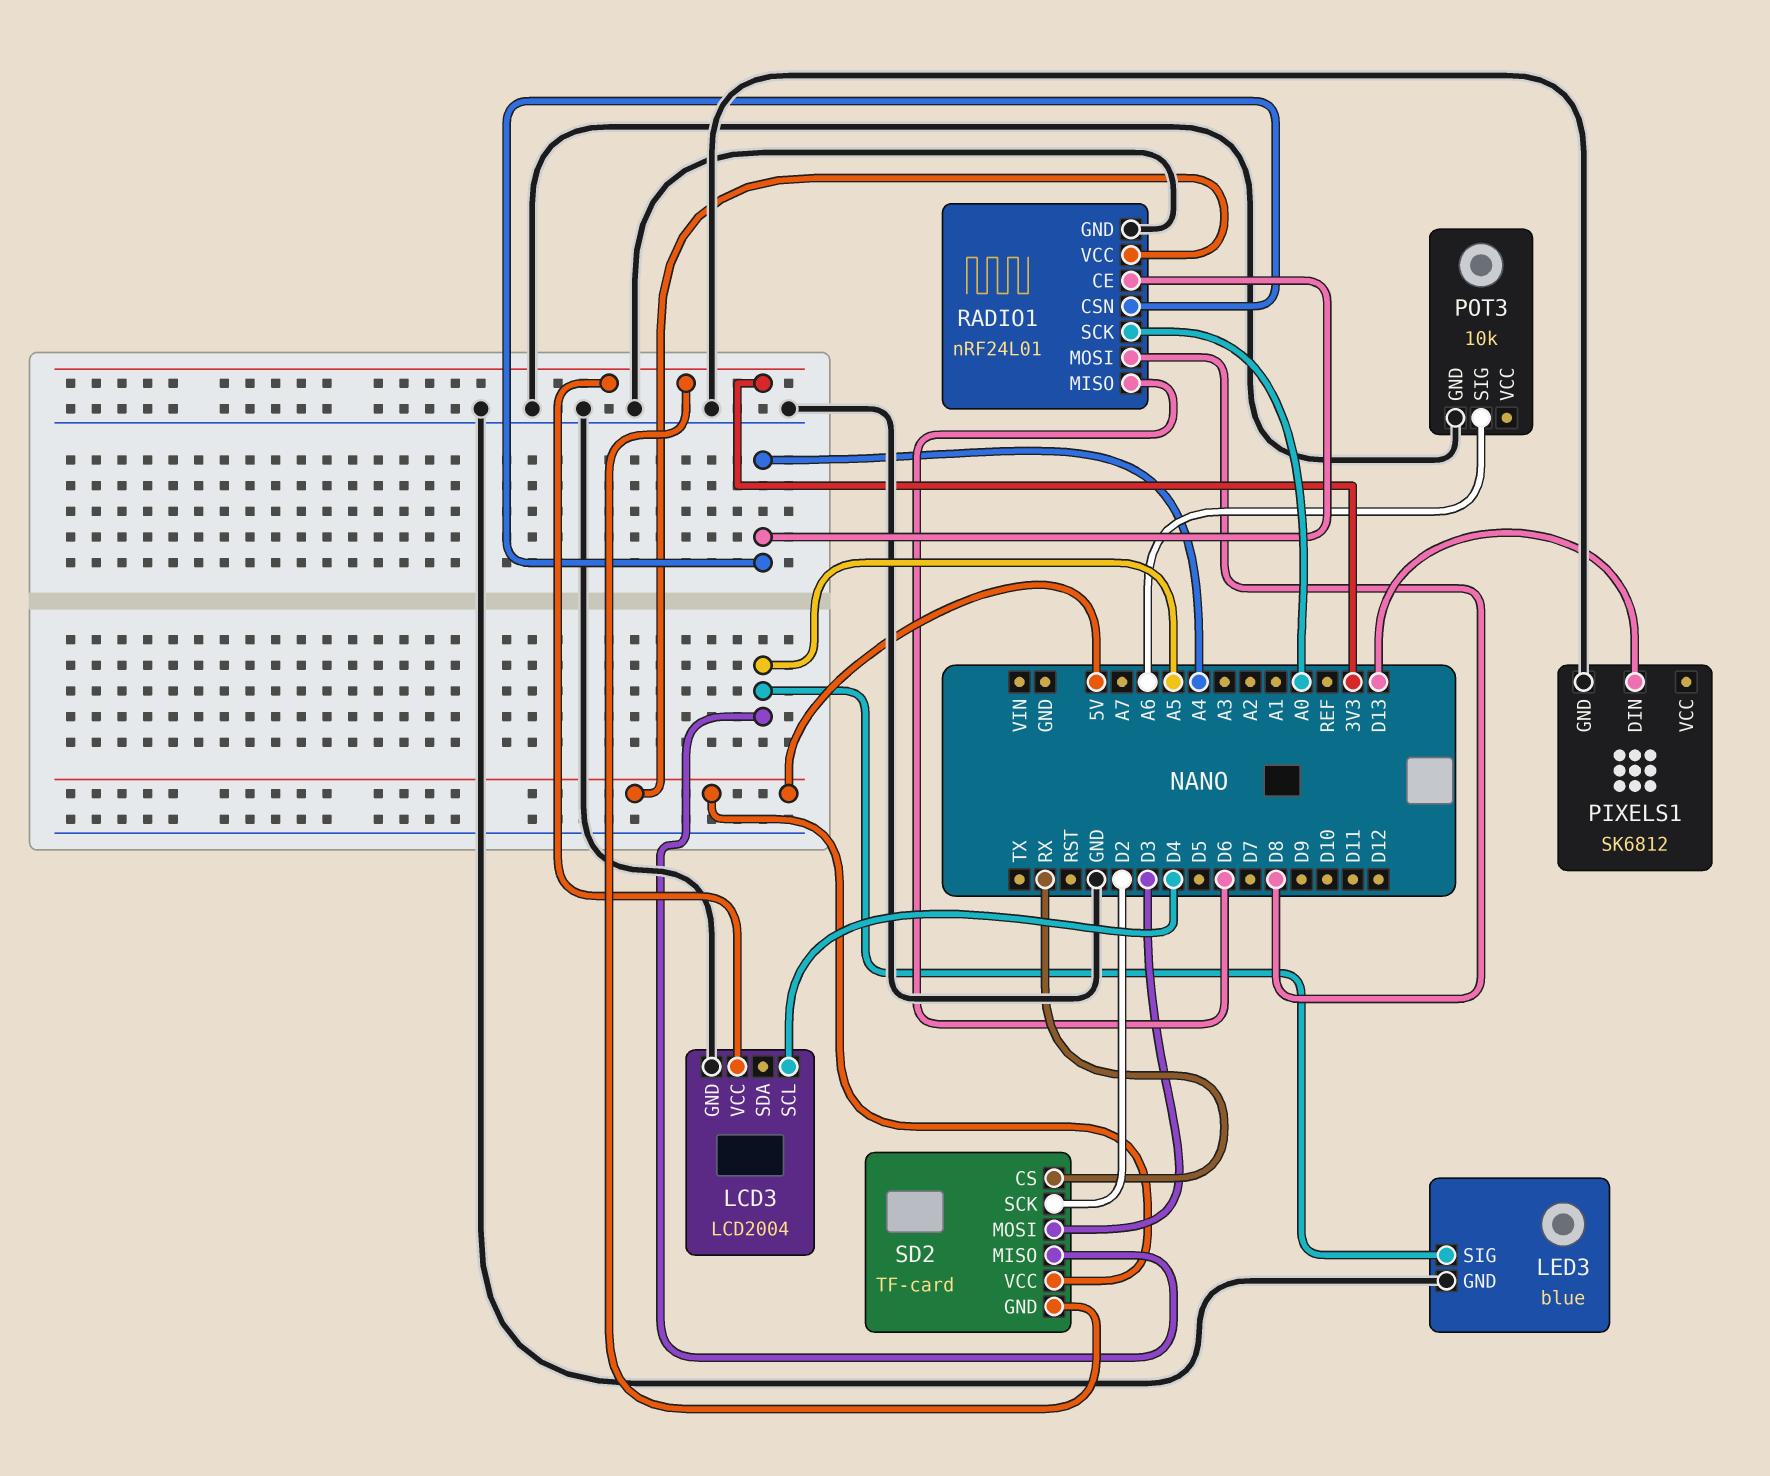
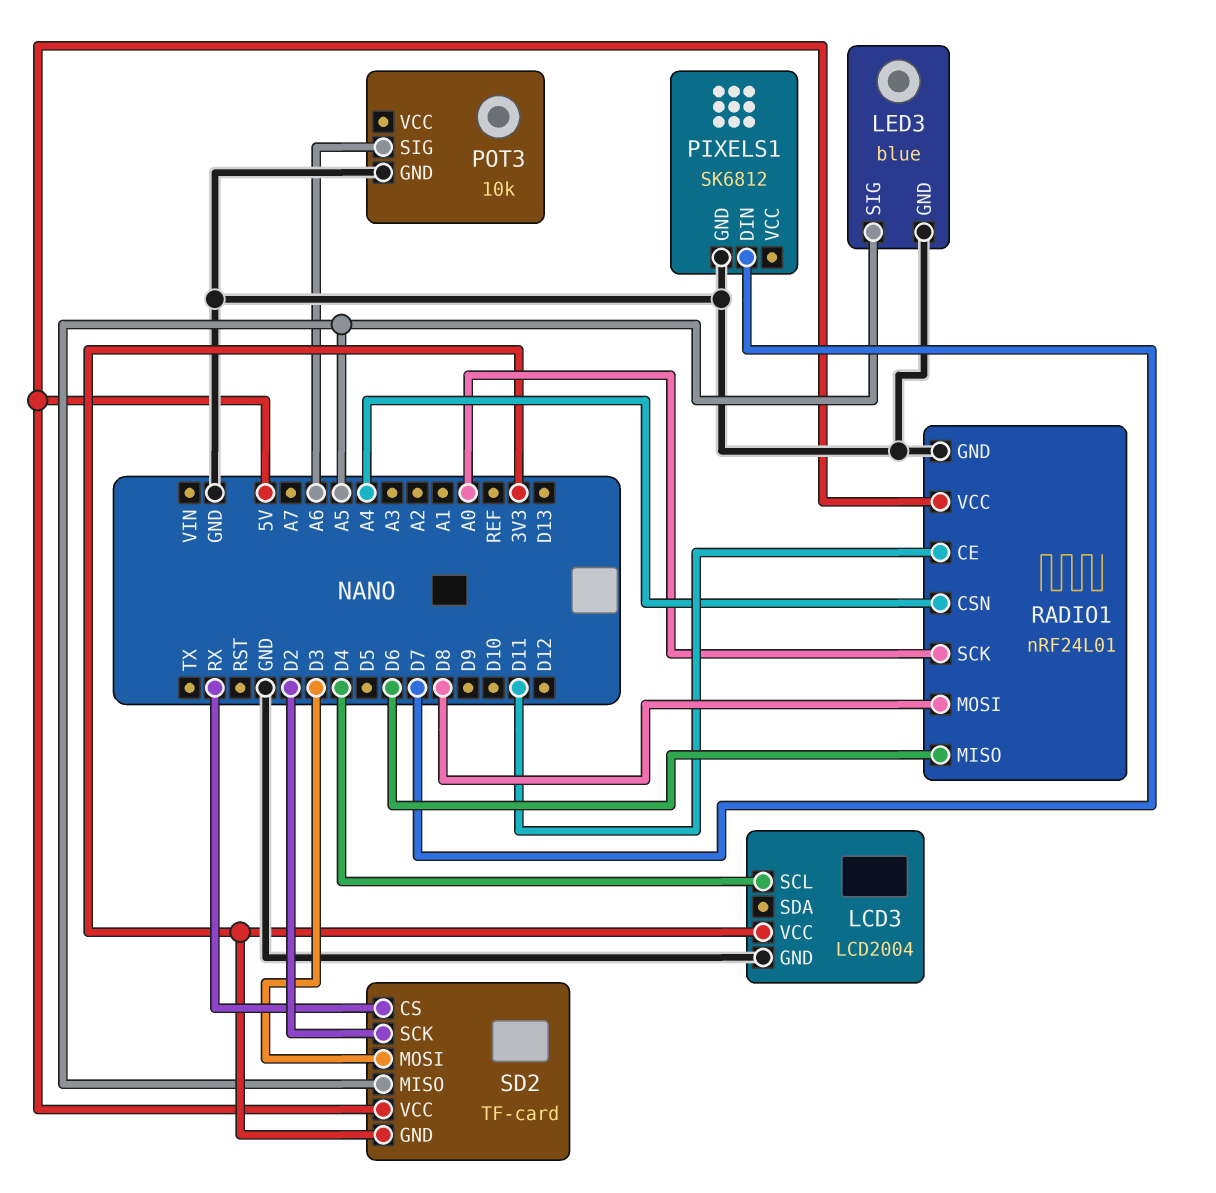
PIXELS1 pin DIN: D13 -> D7
RADIO1 pin CE: A4 -> D11

